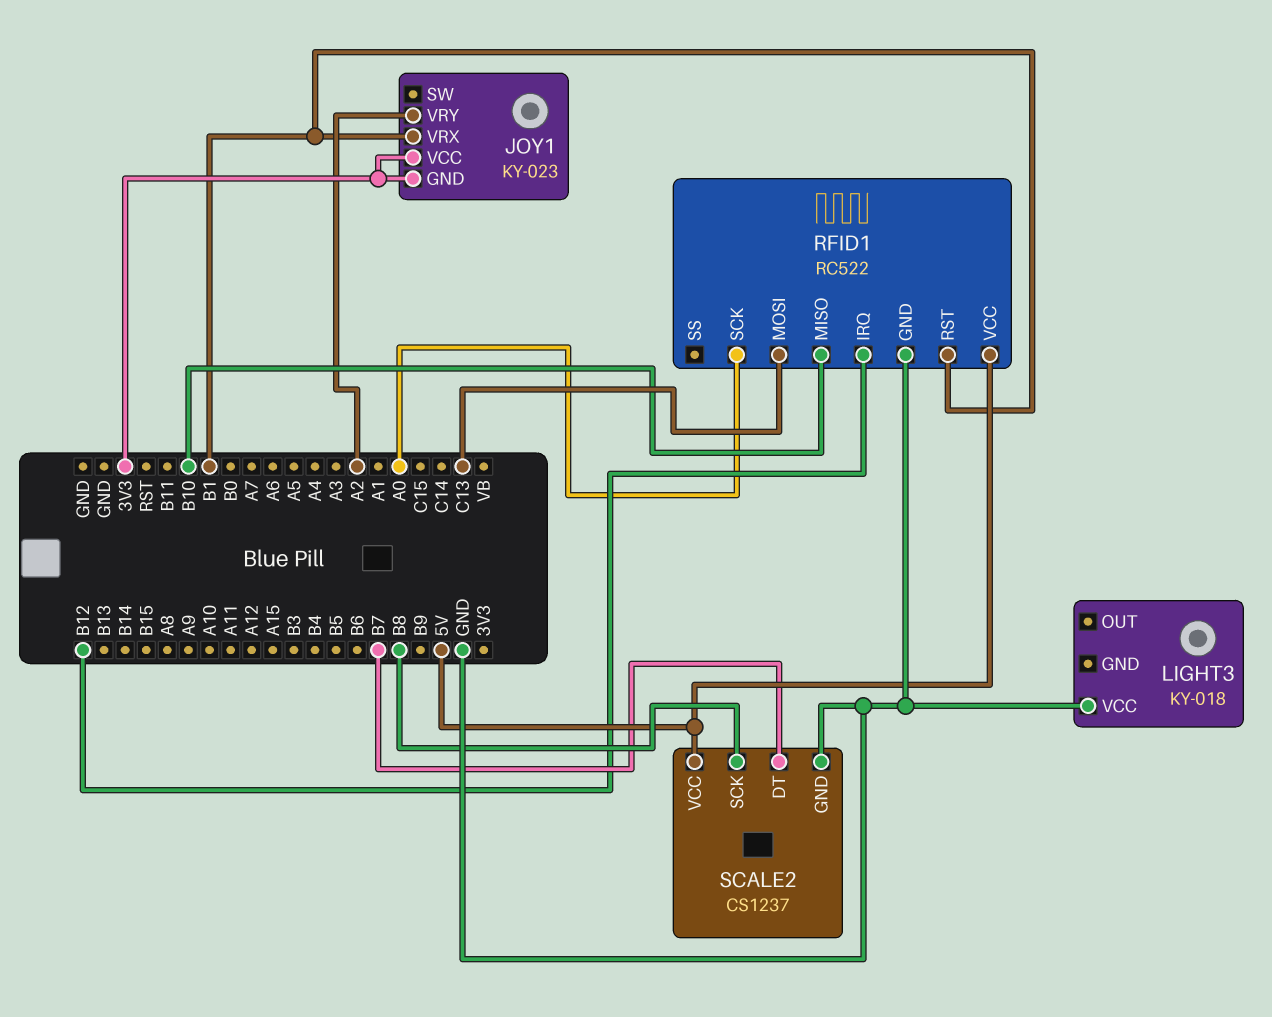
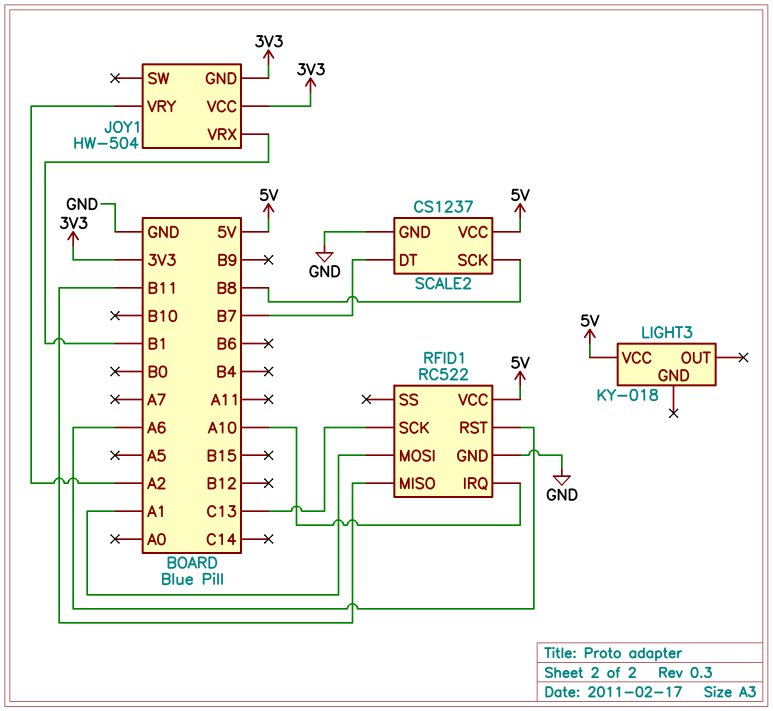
JOY1: KY-023 -> HW-504
LIGHT3 pin VCC: GND -> 5V
RFID1 pin IRQ: B12 -> A10
RFID1 pin MISO: B10 -> B11
RFID1 pin MOSI: C13 -> A1
RFID1 pin RST: B1 -> A6
RFID1 pin SCK: A0 -> C13

